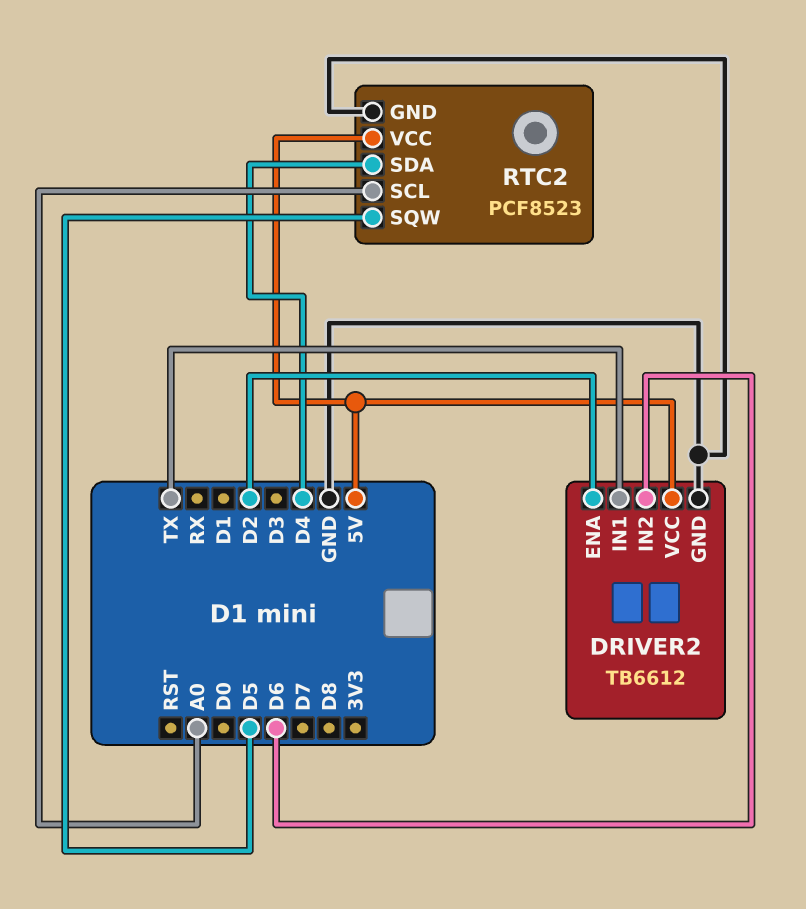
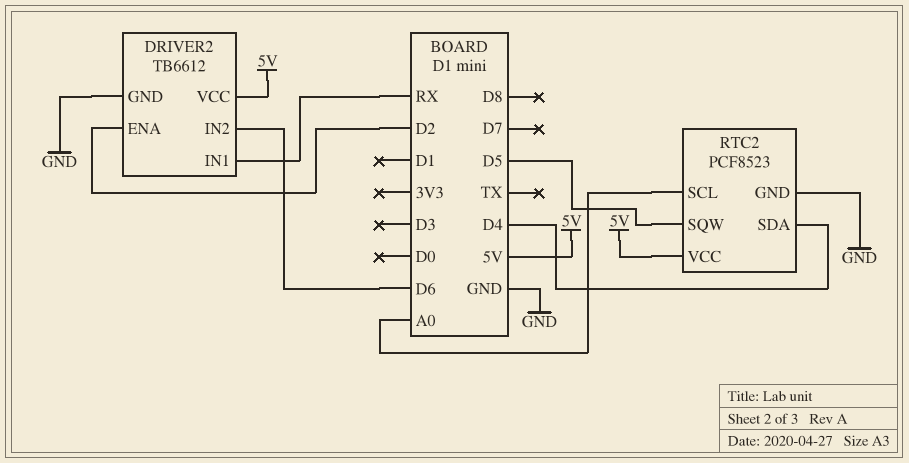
DRIVER2 pin IN1: TX -> RX

